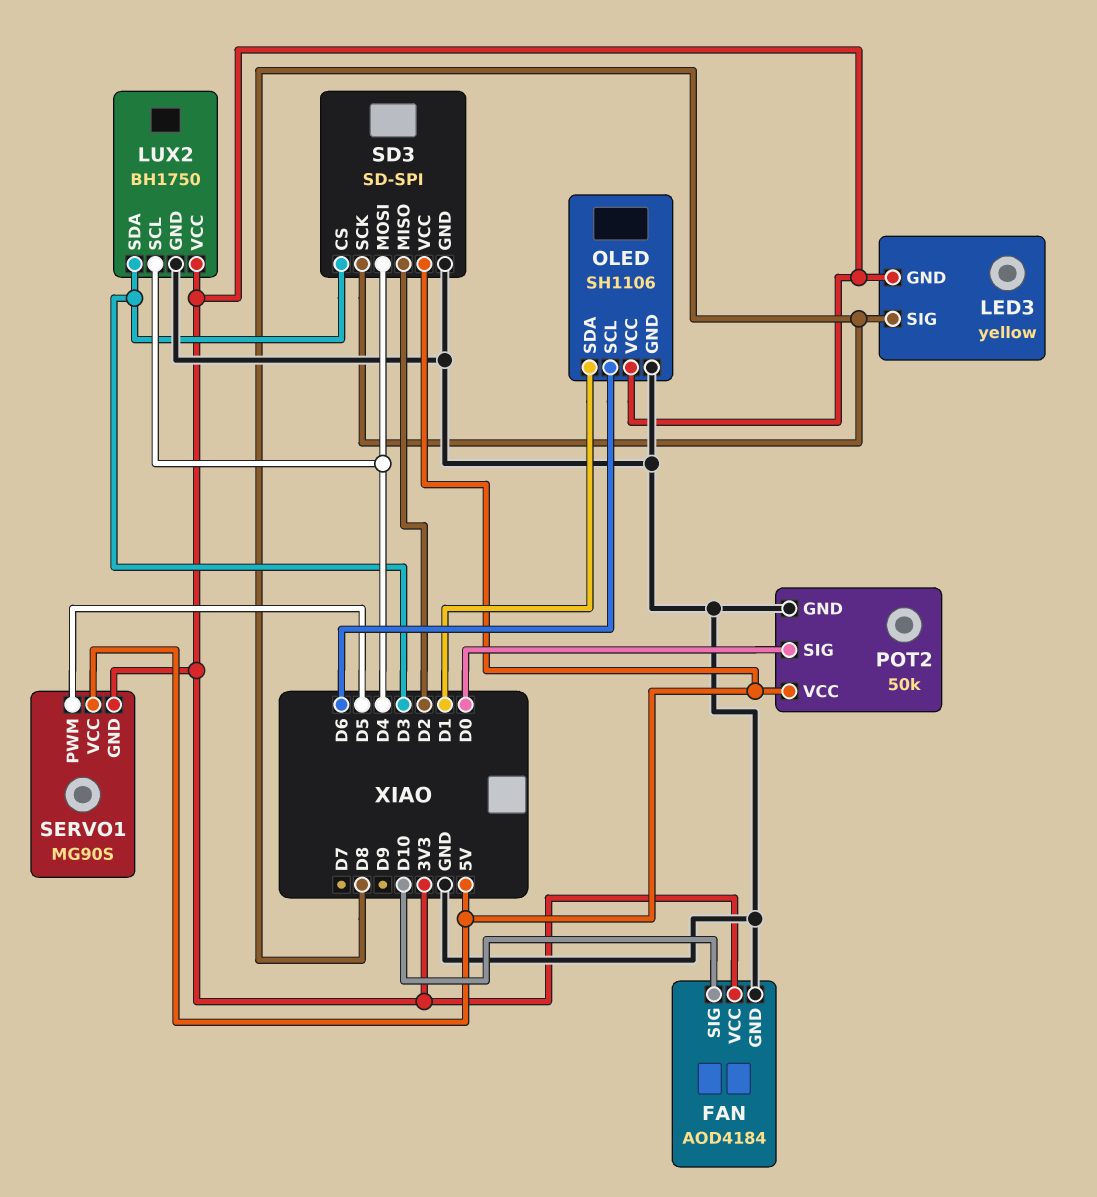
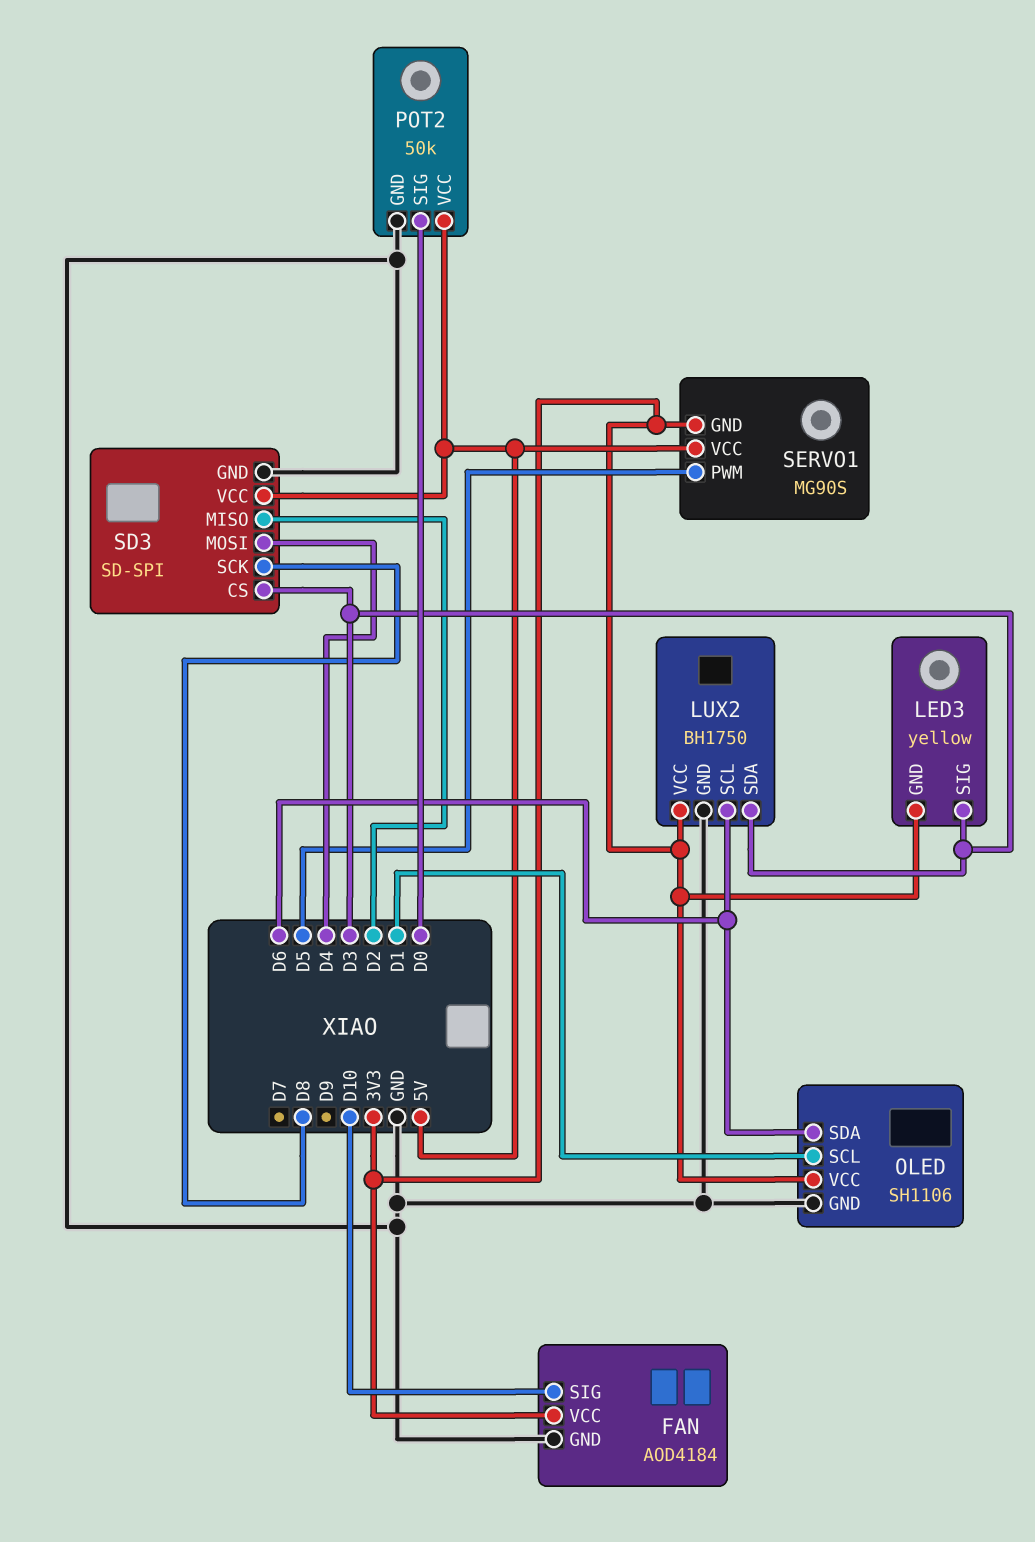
LED3 pin SIG: D8 -> D3
LUX2 pin SCL: D4 -> D6
OLED pin SCL: D6 -> D1
OLED pin SDA: D1 -> D6

